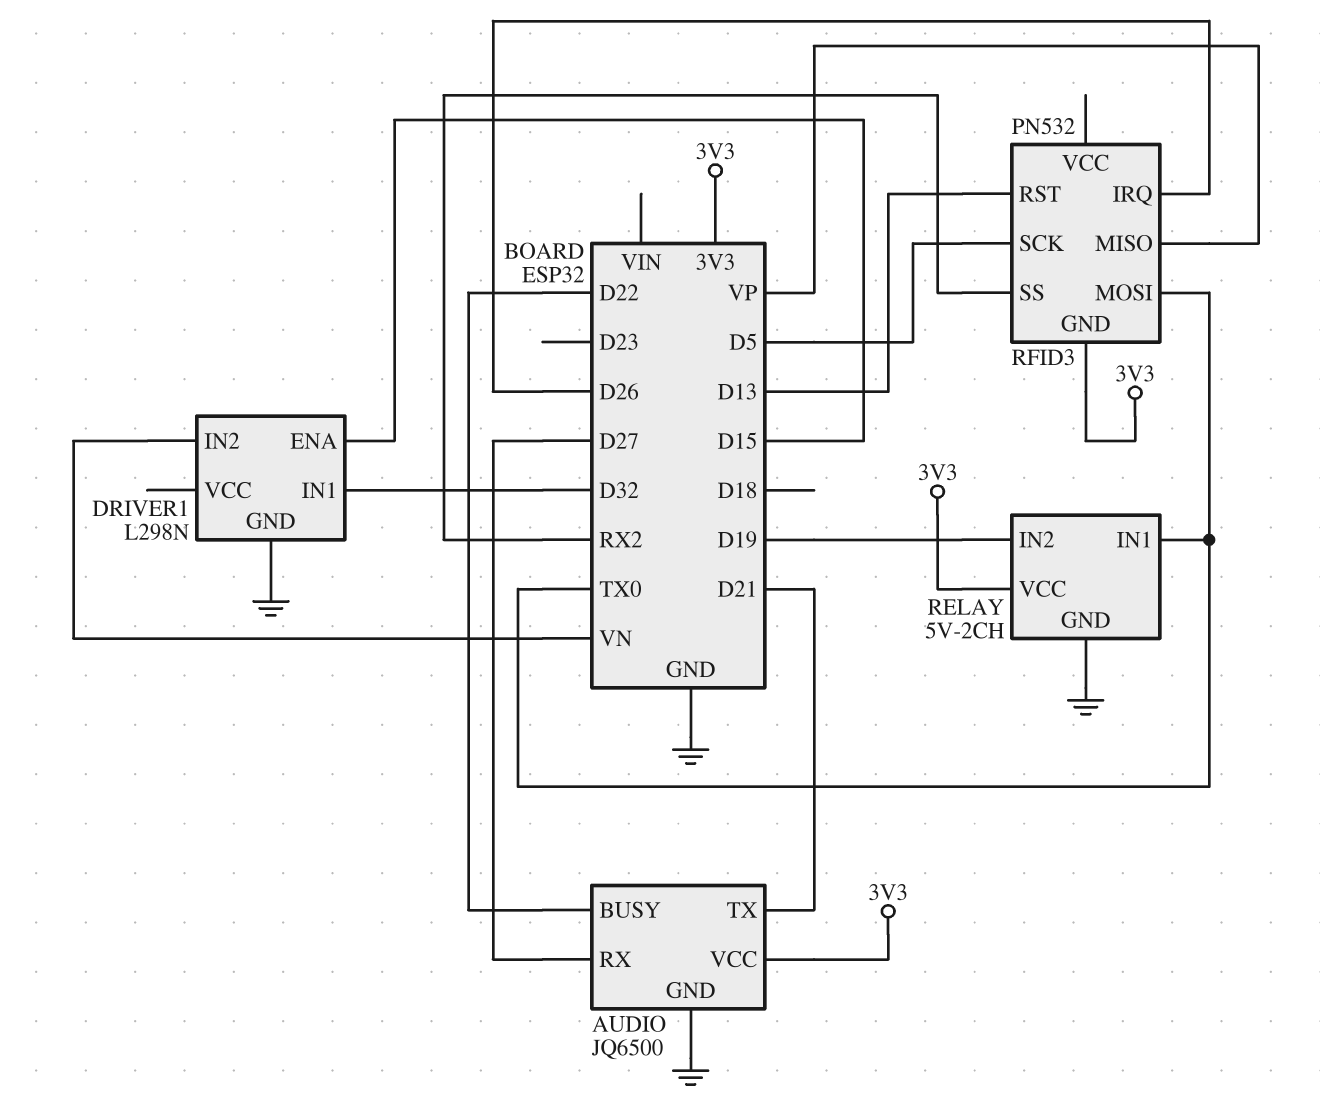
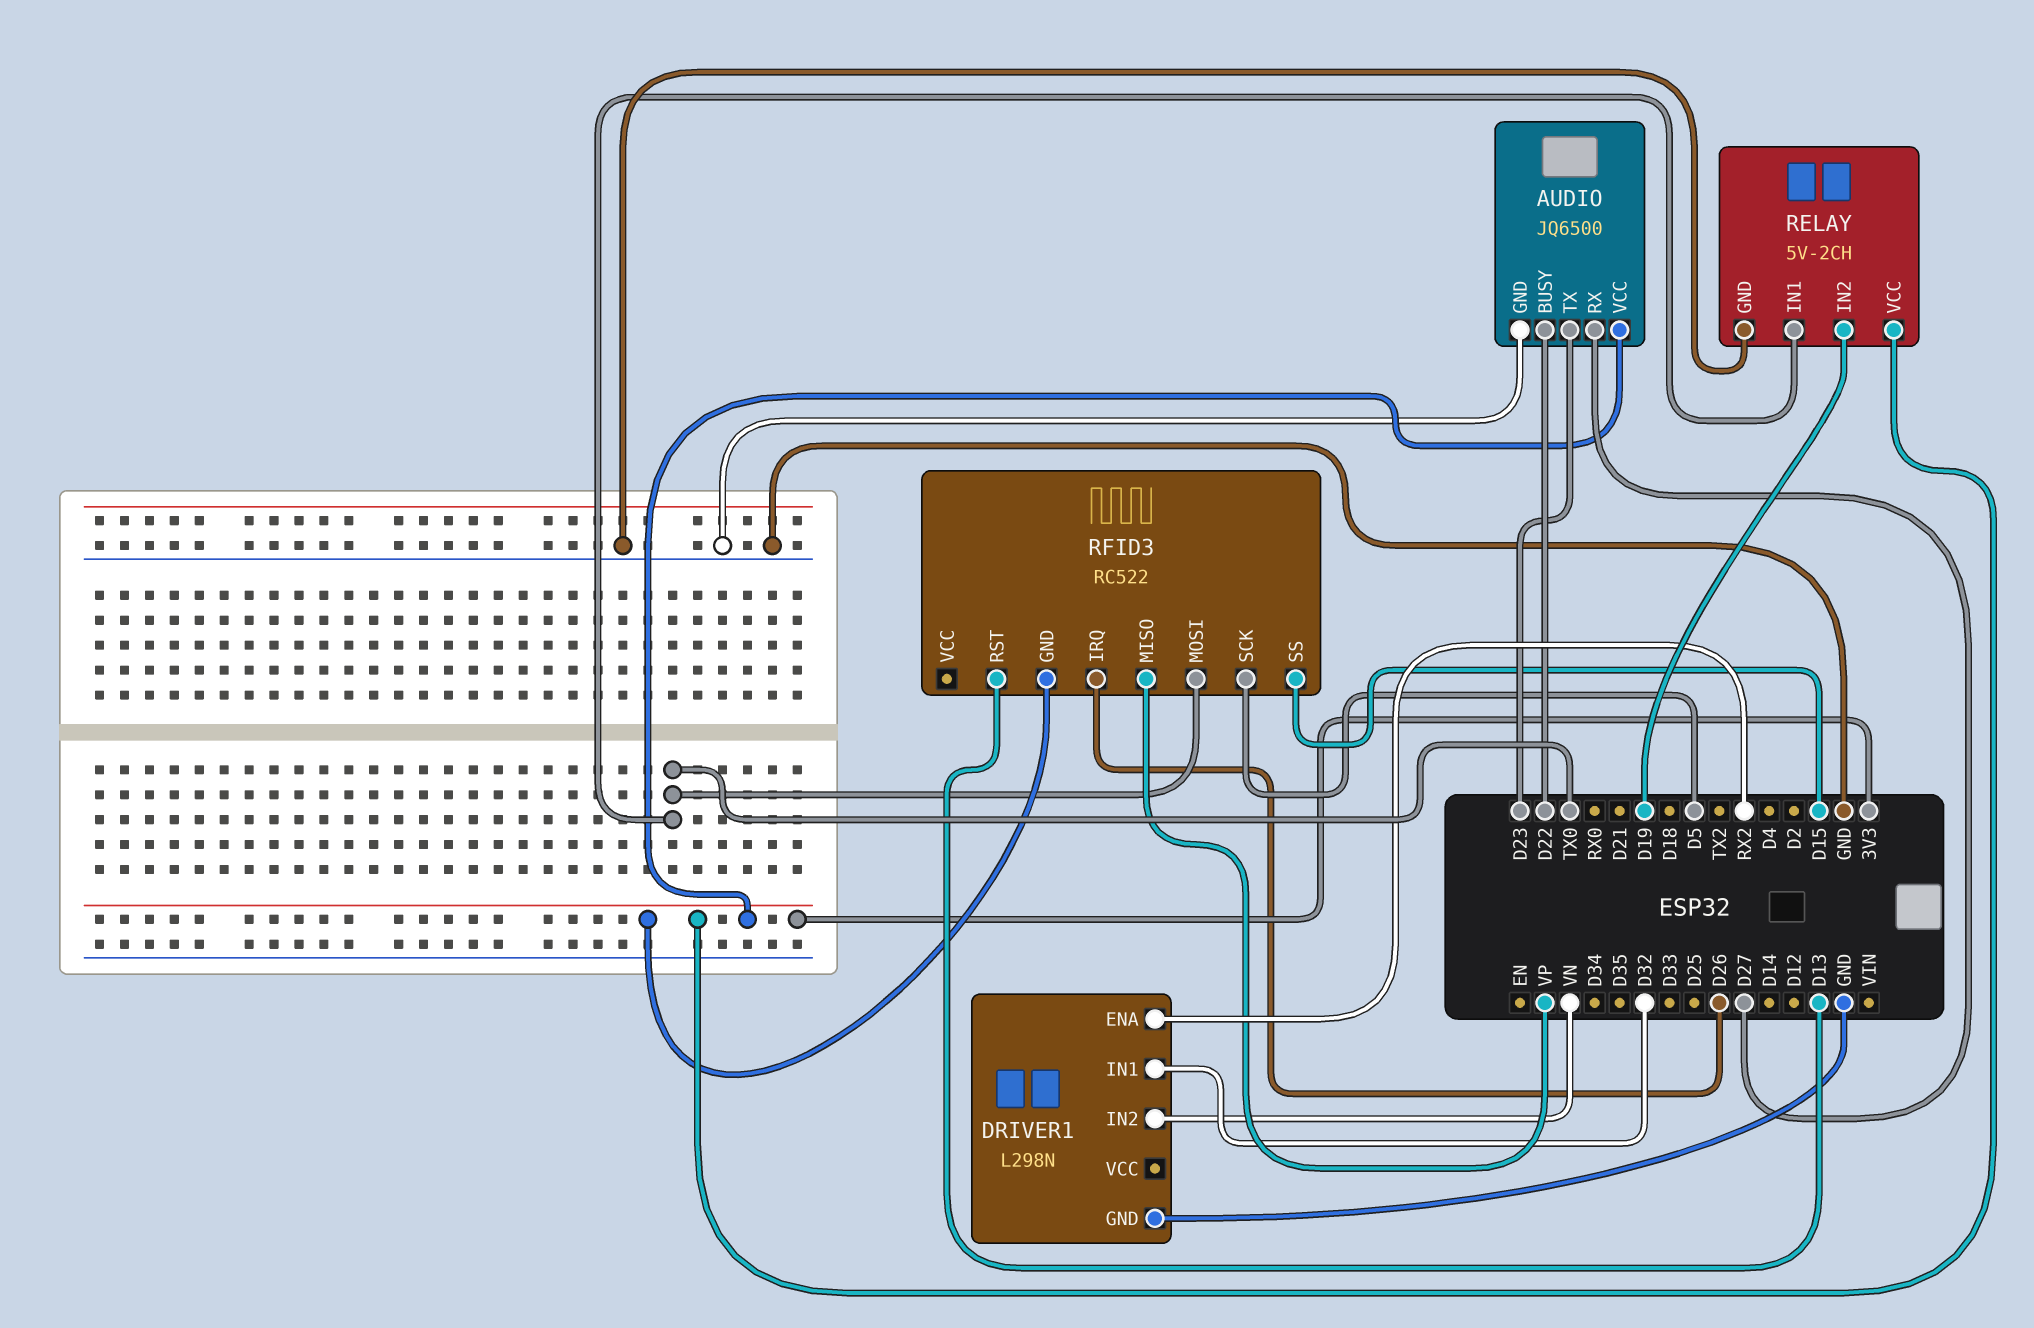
AUDIO pin TX: D21 -> D23
DRIVER1 pin ENA: D15 -> RX2
RFID3: PN532 -> RC522
RFID3 pin SS: RX2 -> D15

